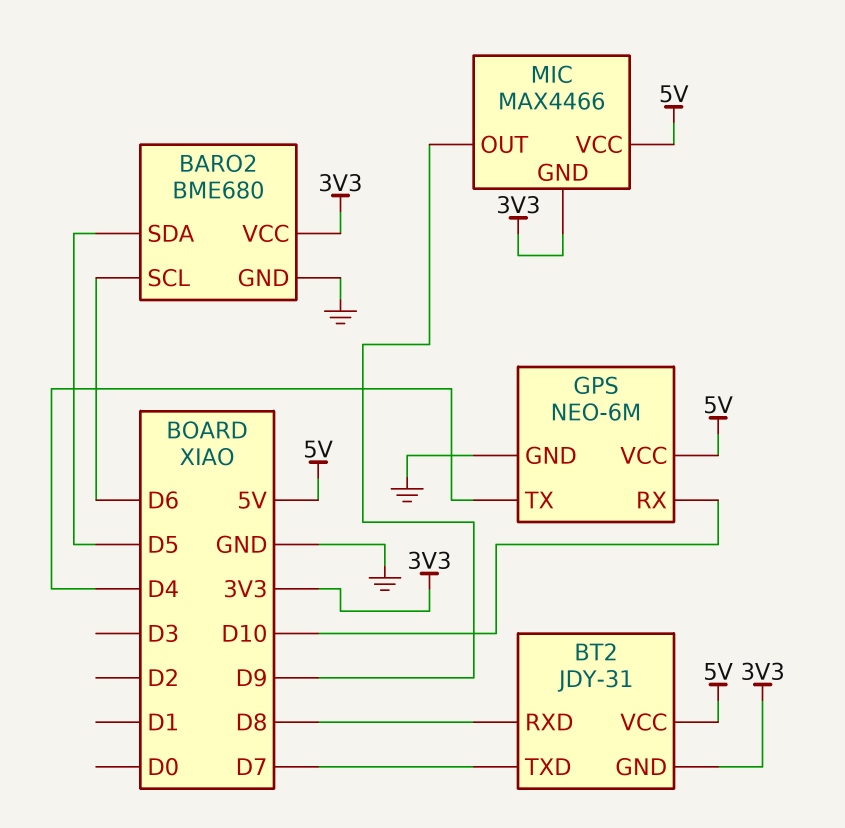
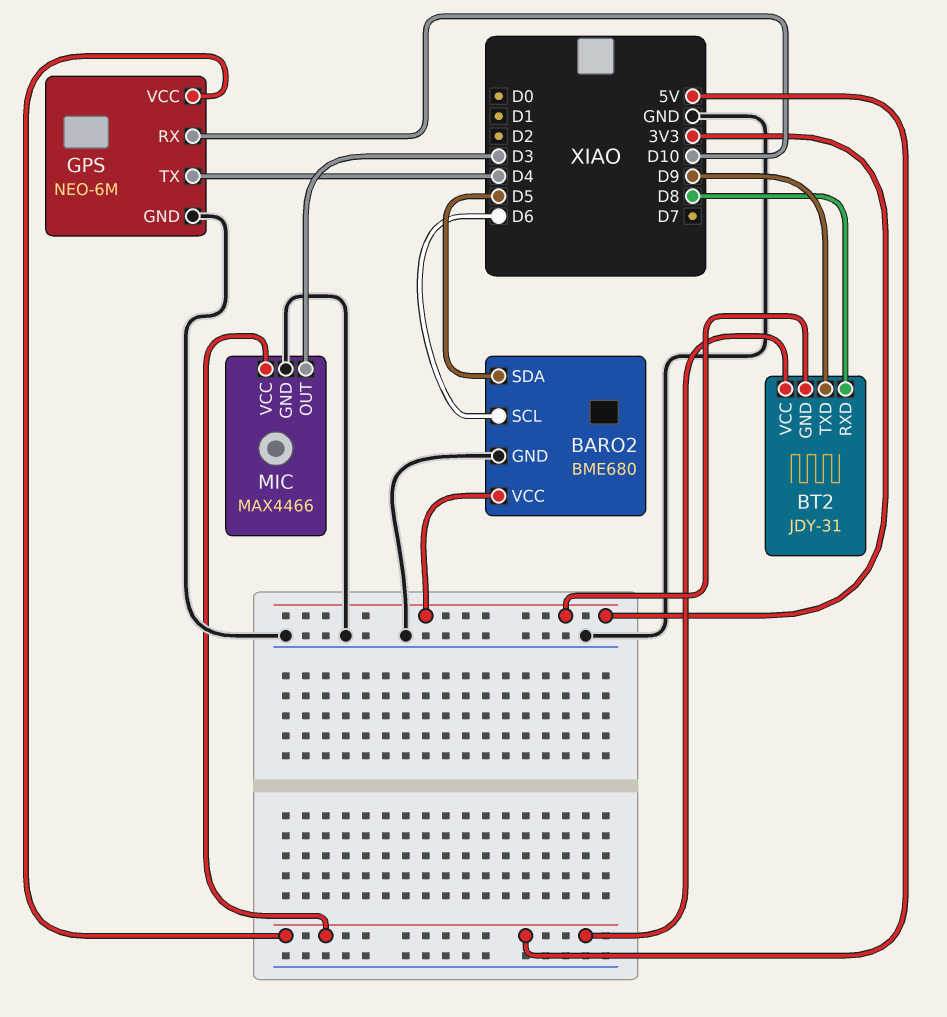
BT2 pin TXD: D7 -> D9
MIC pin GND: 3V3 -> GND
MIC pin OUT: D9 -> D3

